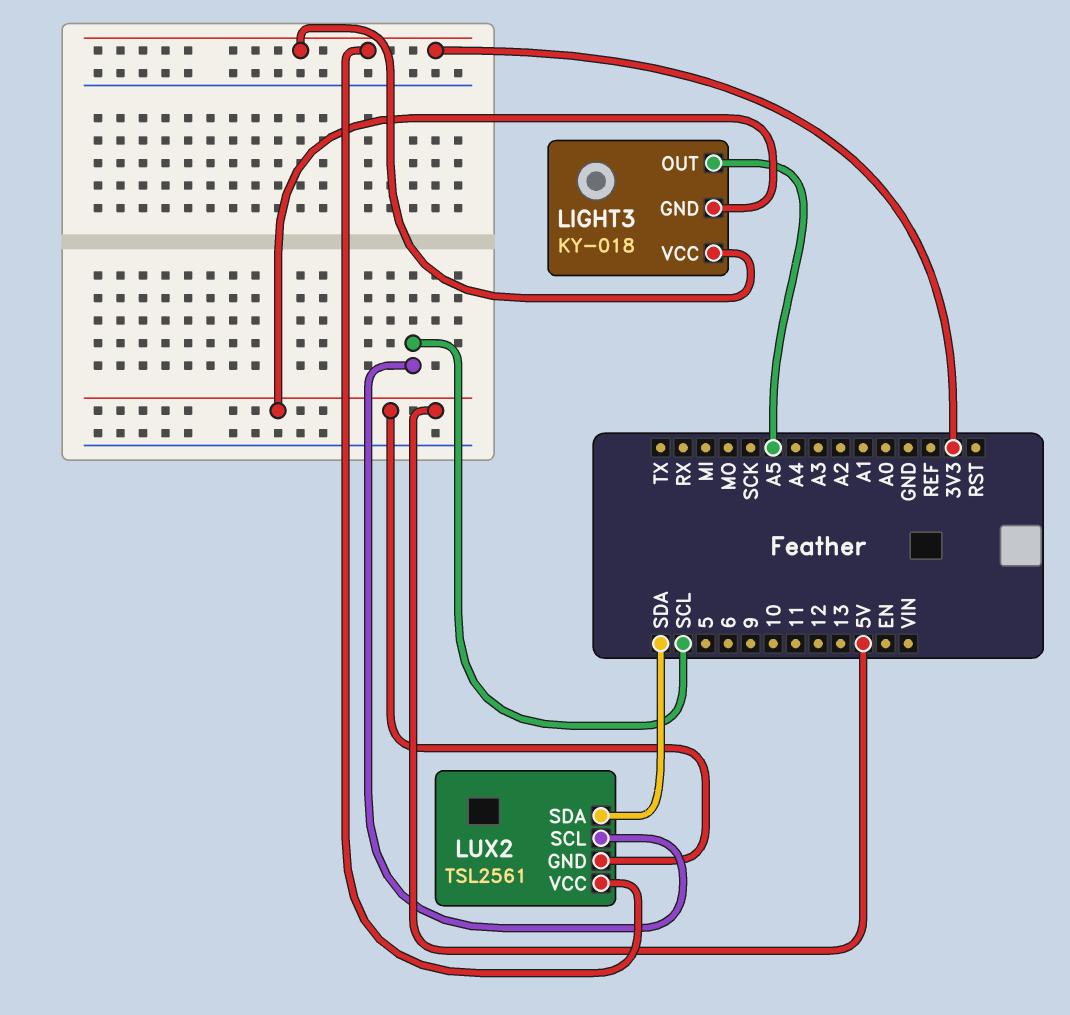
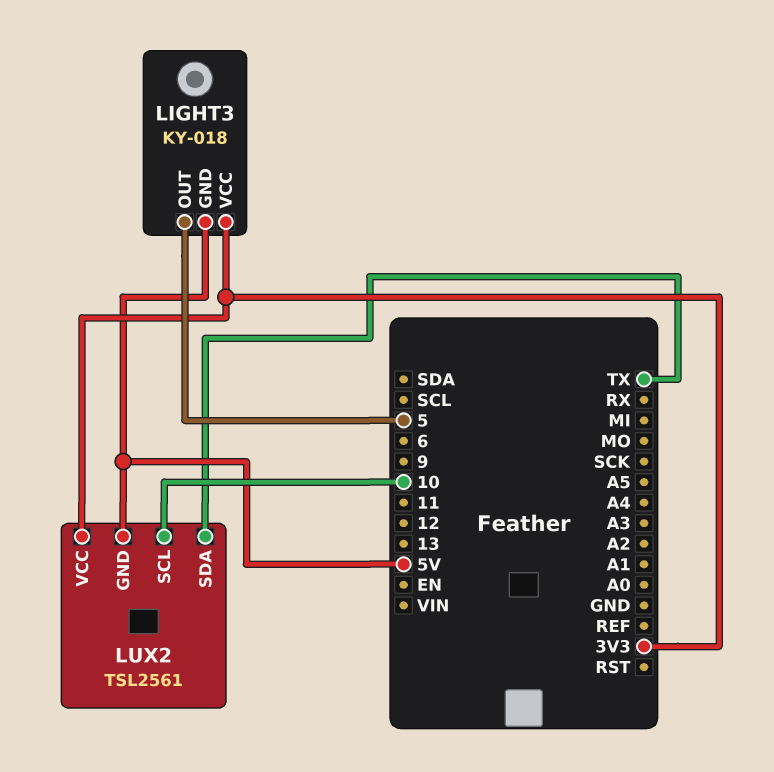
LIGHT3 pin OUT: A5 -> 5
LUX2 pin SCL: SCL -> 10
LUX2 pin SDA: SDA -> TX

